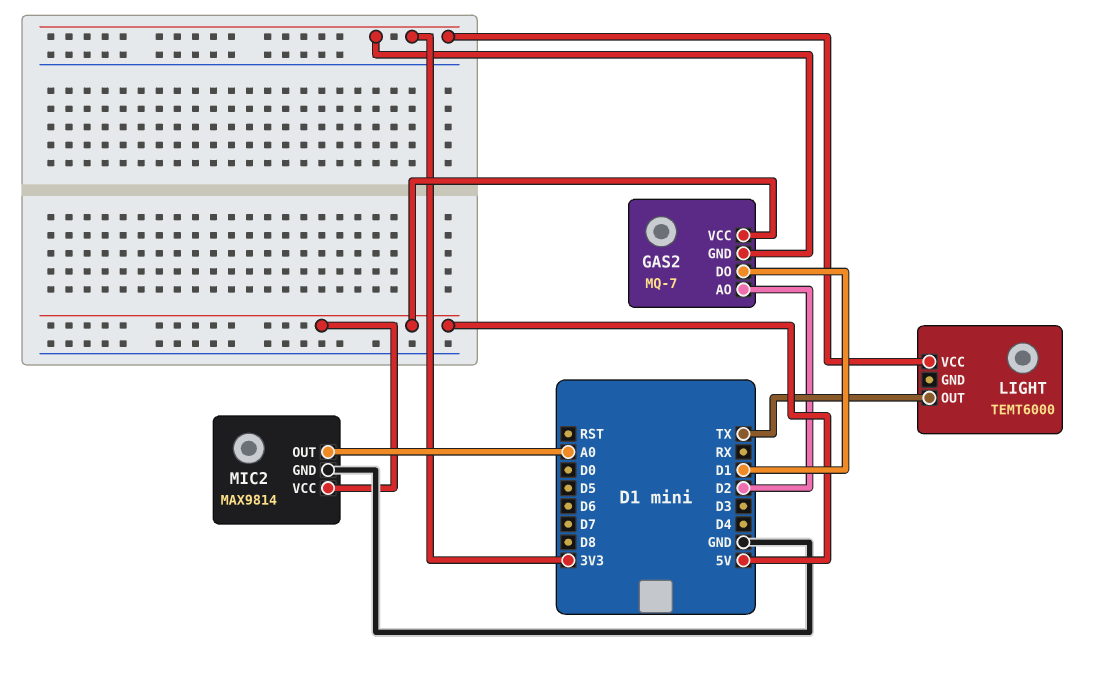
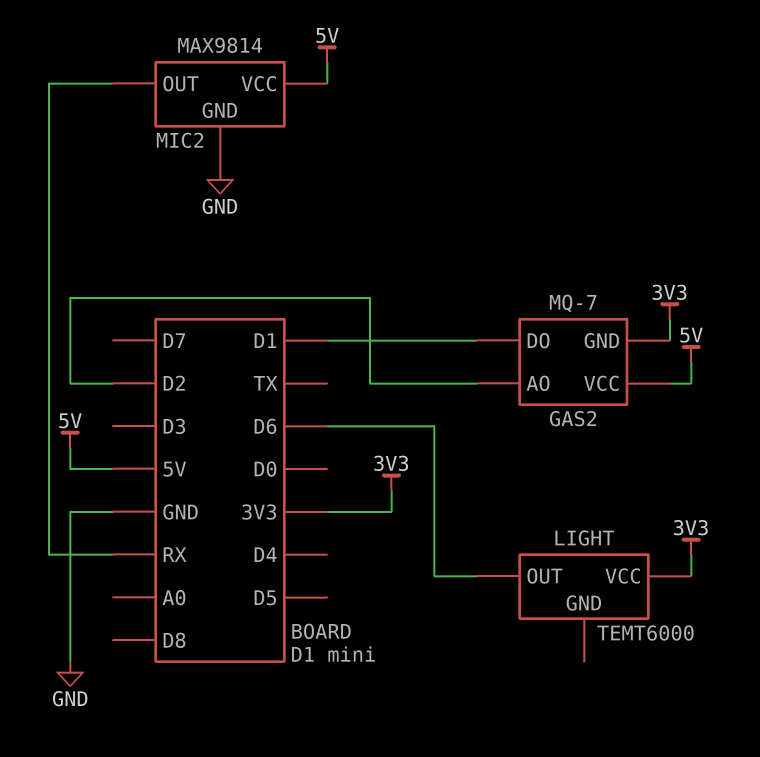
LIGHT pin OUT: TX -> D6
MIC2 pin OUT: A0 -> RX

